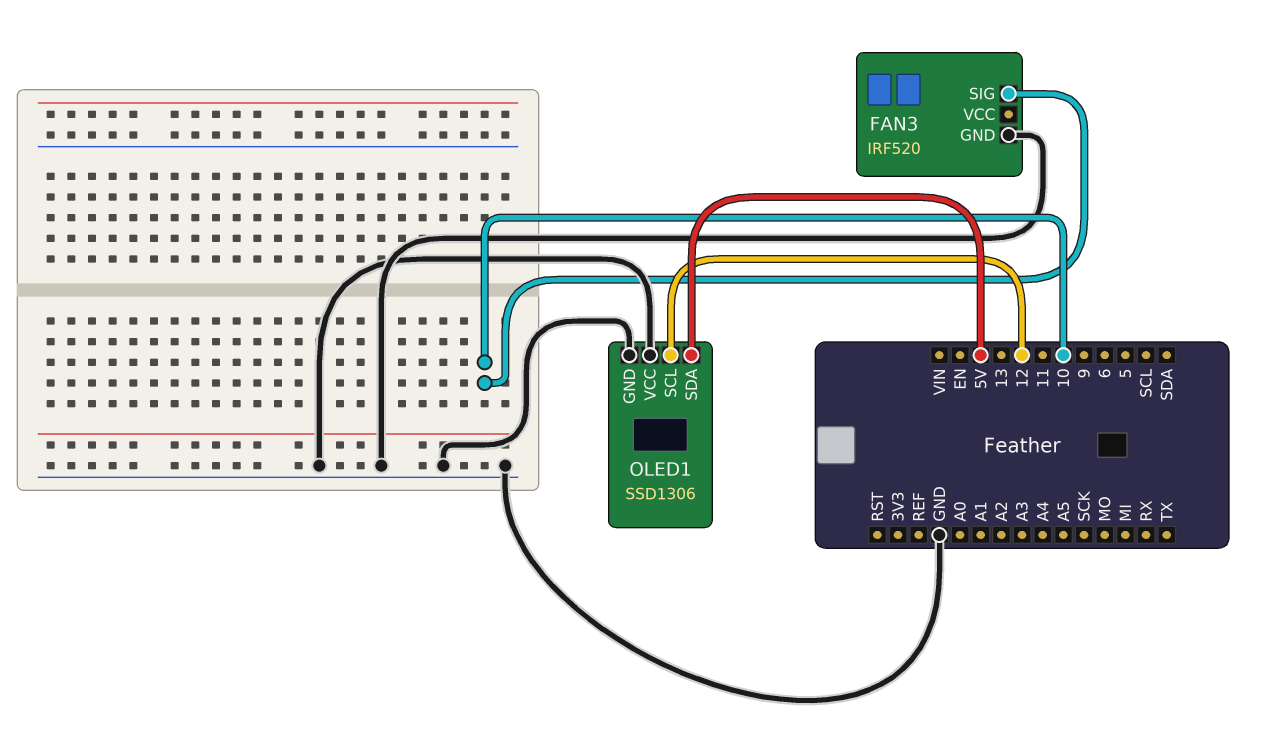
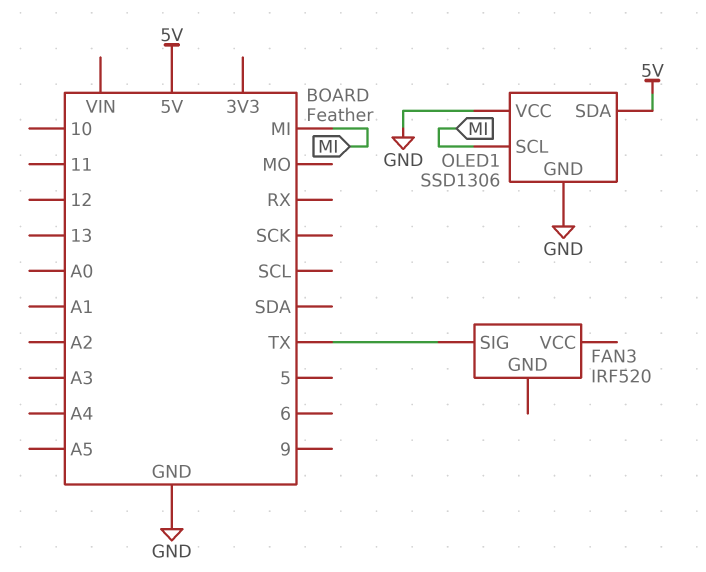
FAN3 pin GND: GND -> none
FAN3 pin SIG: 10 -> TX
OLED1 pin SCL: 12 -> MI

